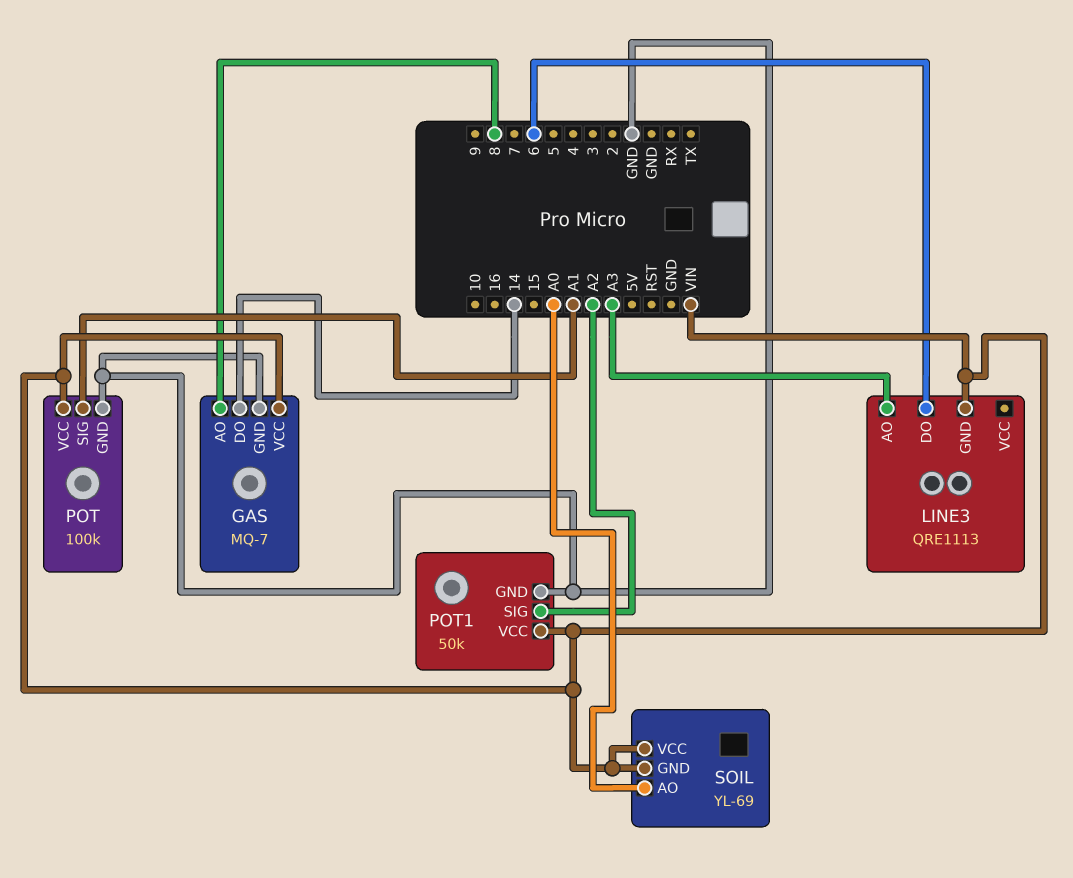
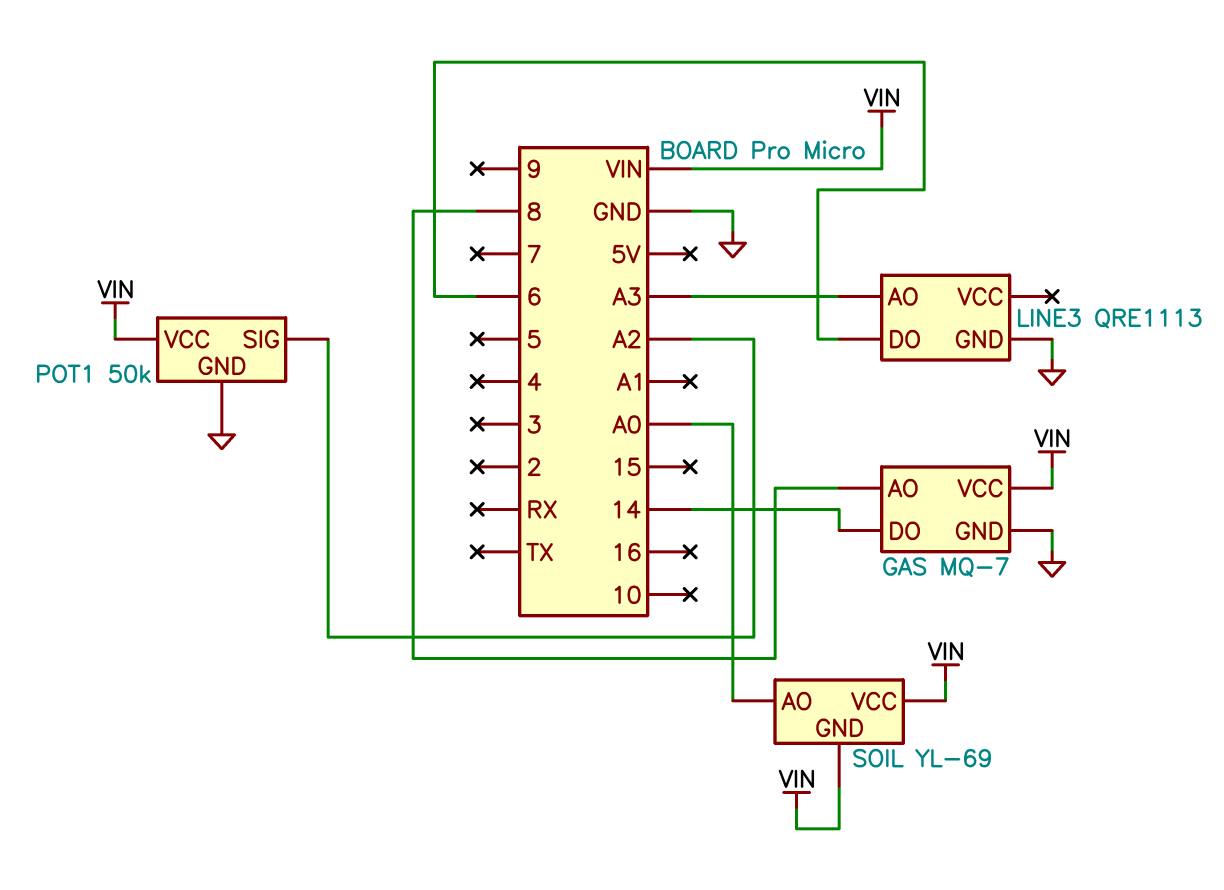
LINE3 pin GND: VIN -> GND
POT: 100k -> none
POT pin GND: GND -> none
POT pin SIG: A1 -> none
POT pin VCC: VIN -> none

